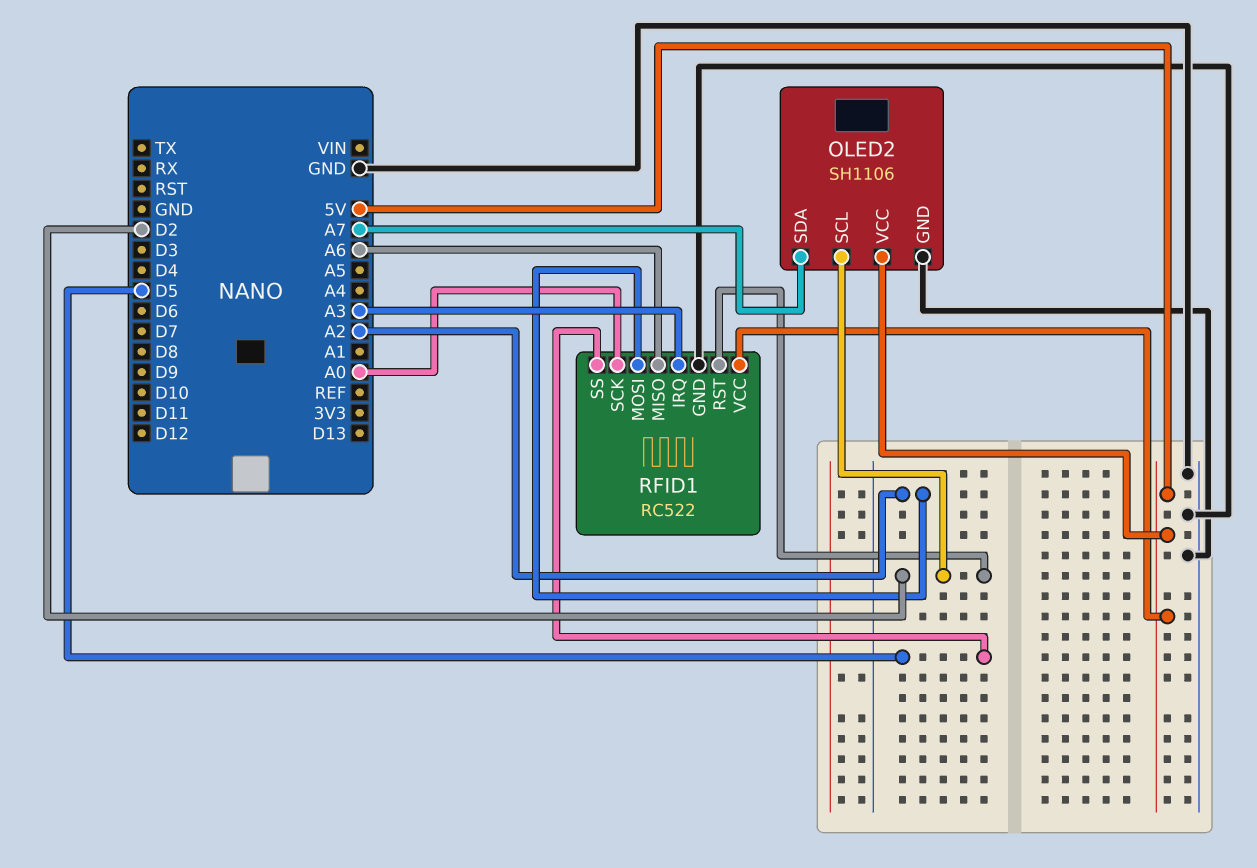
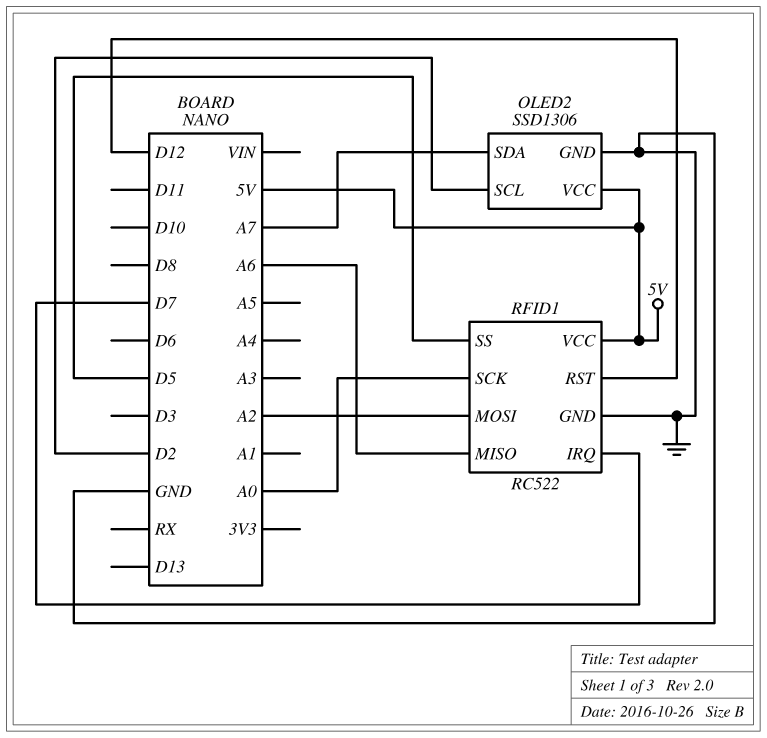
OLED2: SH1106 -> SSD1306
RFID1 pin IRQ: A3 -> D7
RFID1 pin RST: D2 -> D12

